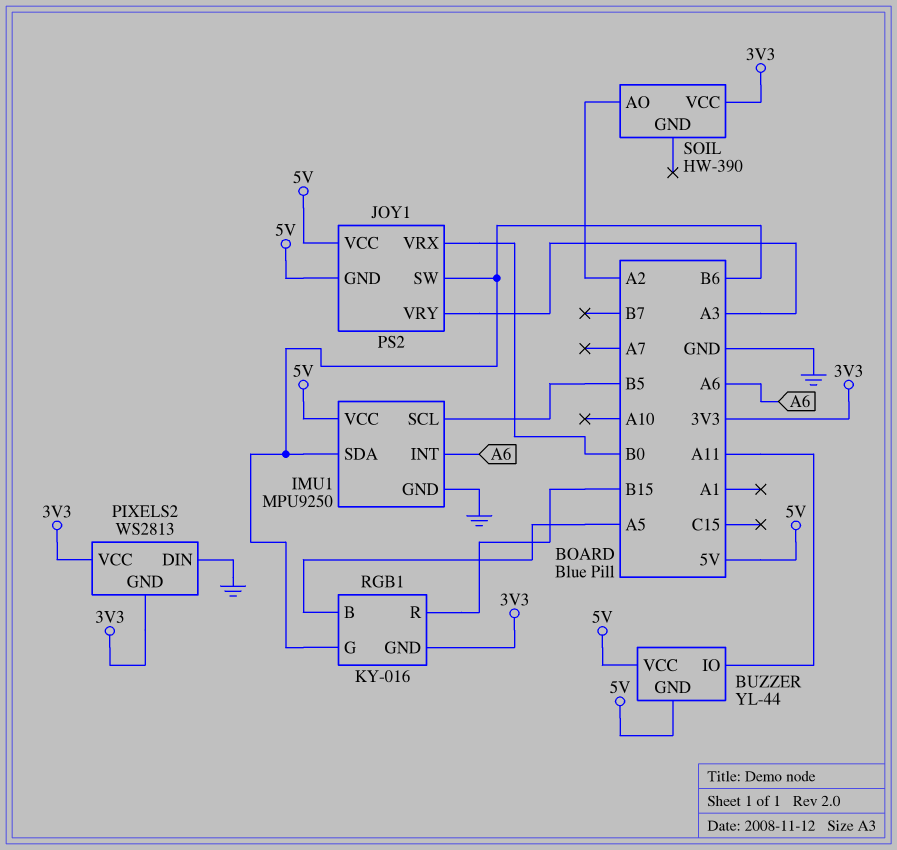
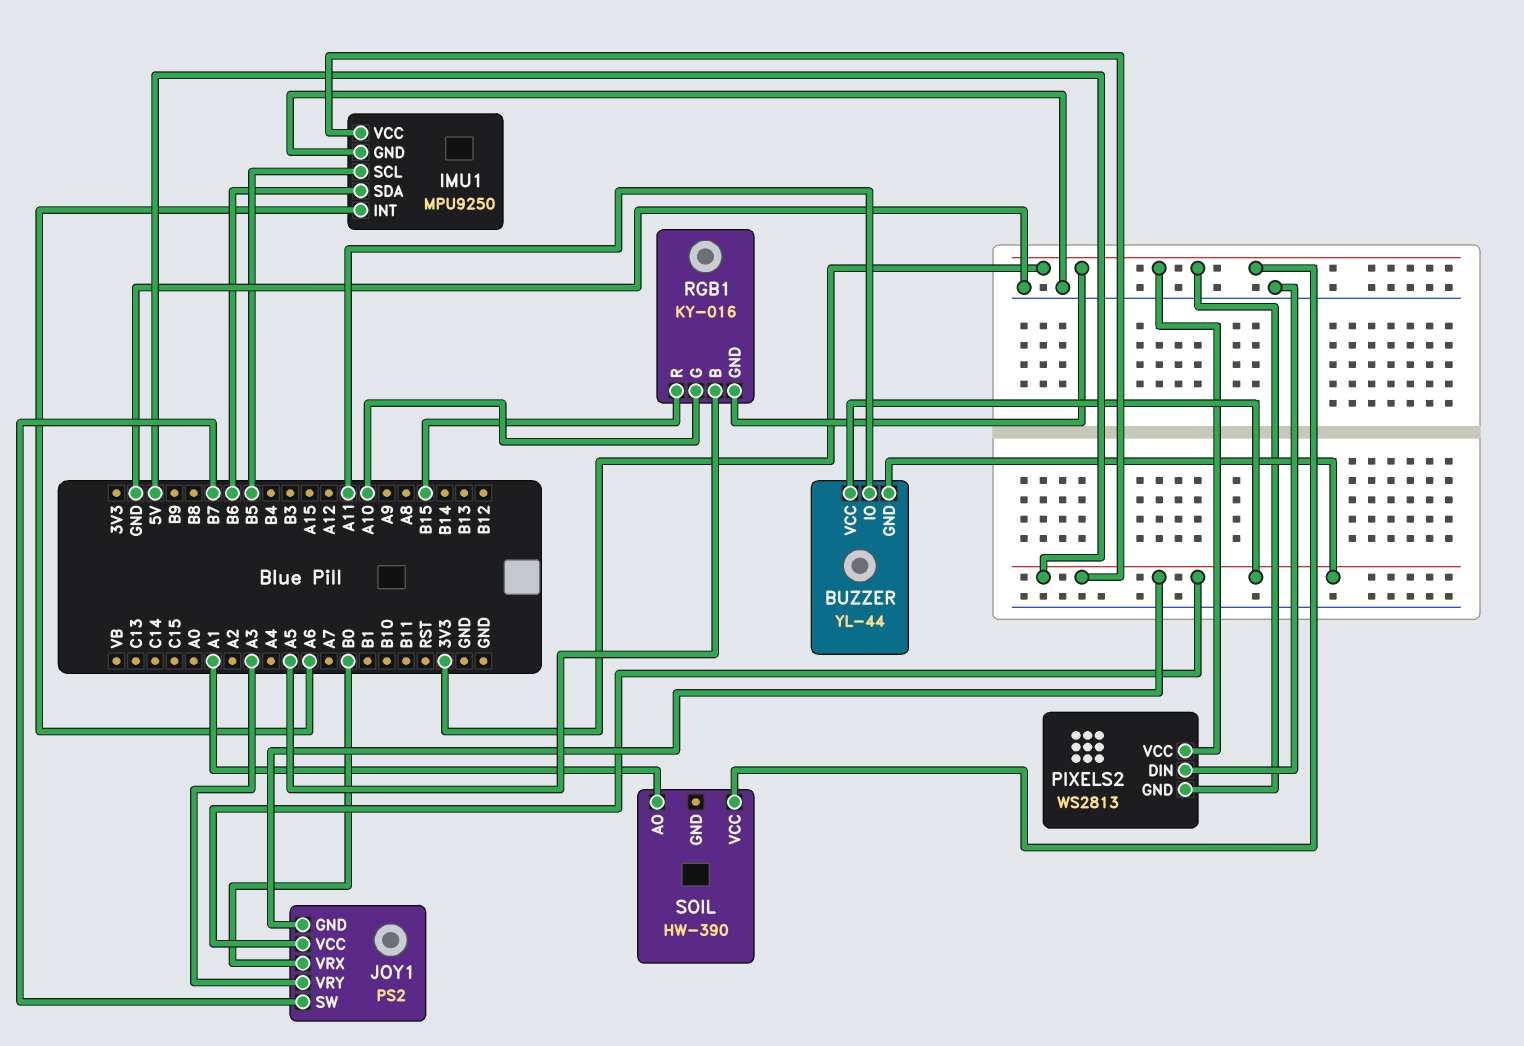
JOY1 pin SW: B6 -> B7
RGB1 pin G: B6 -> A10
SOIL pin AO: A2 -> A1

